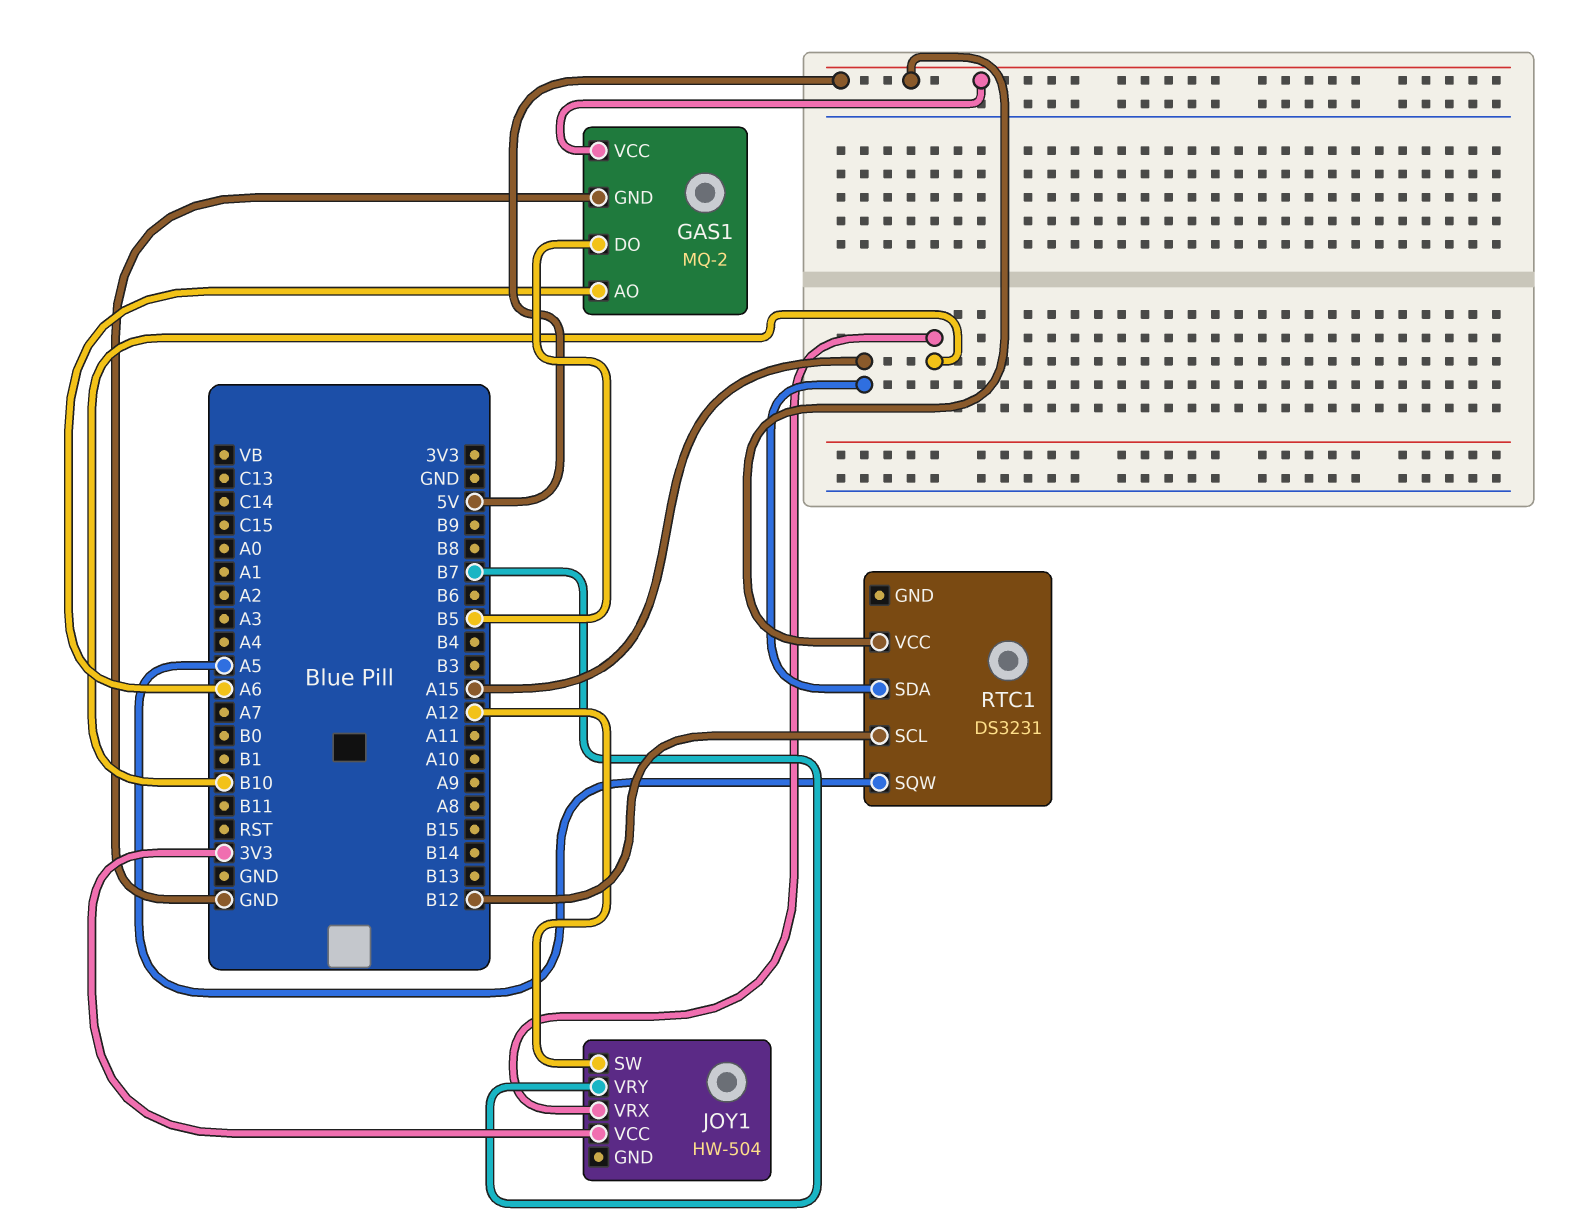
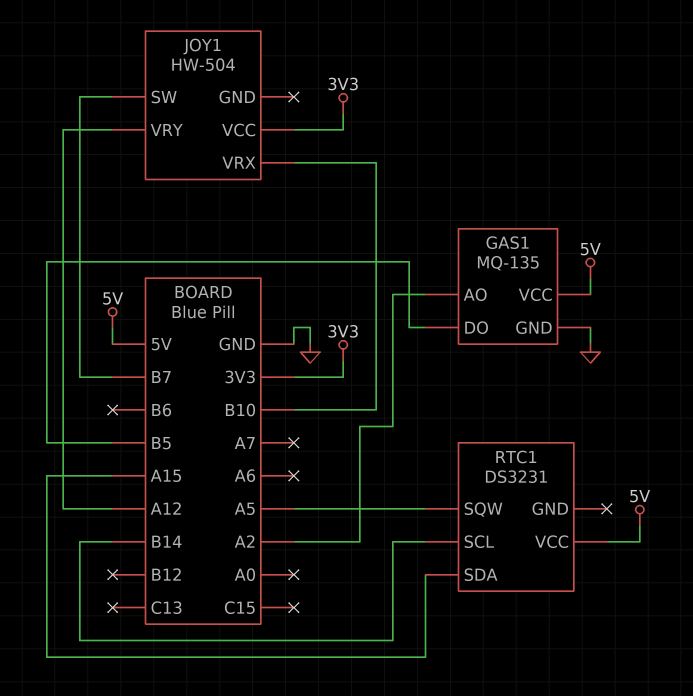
GAS1: MQ-2 -> MQ-135
GAS1 pin AO: A6 -> A2
JOY1 pin SW: A12 -> B7
JOY1 pin VRY: B7 -> A12
RTC1 pin SCL: B12 -> B14

